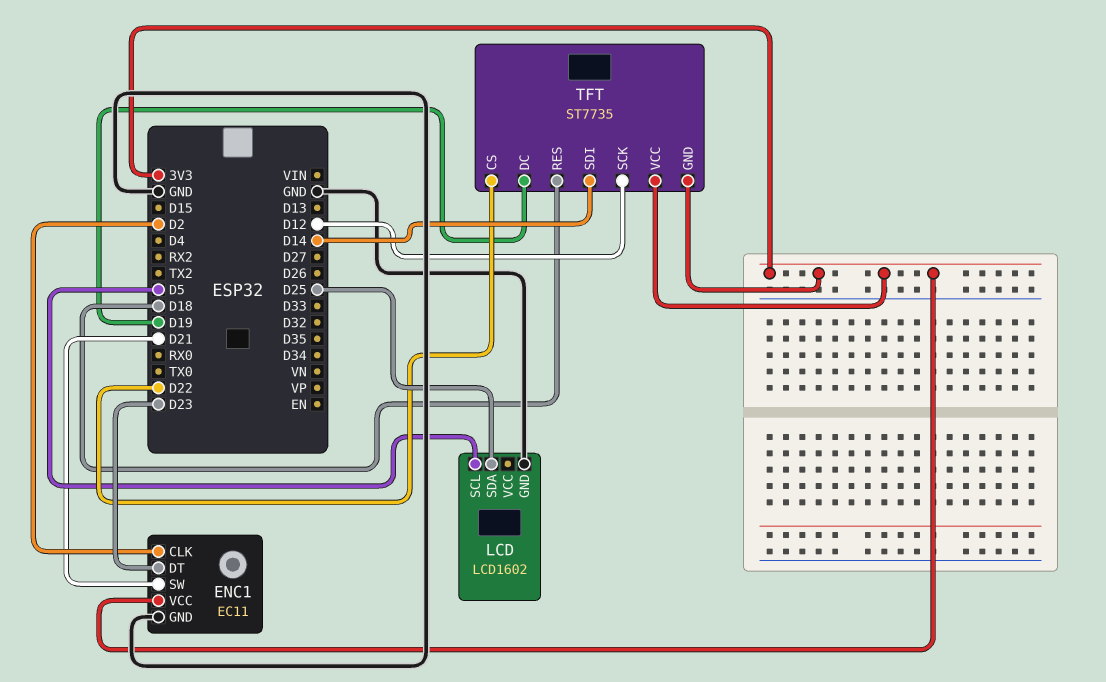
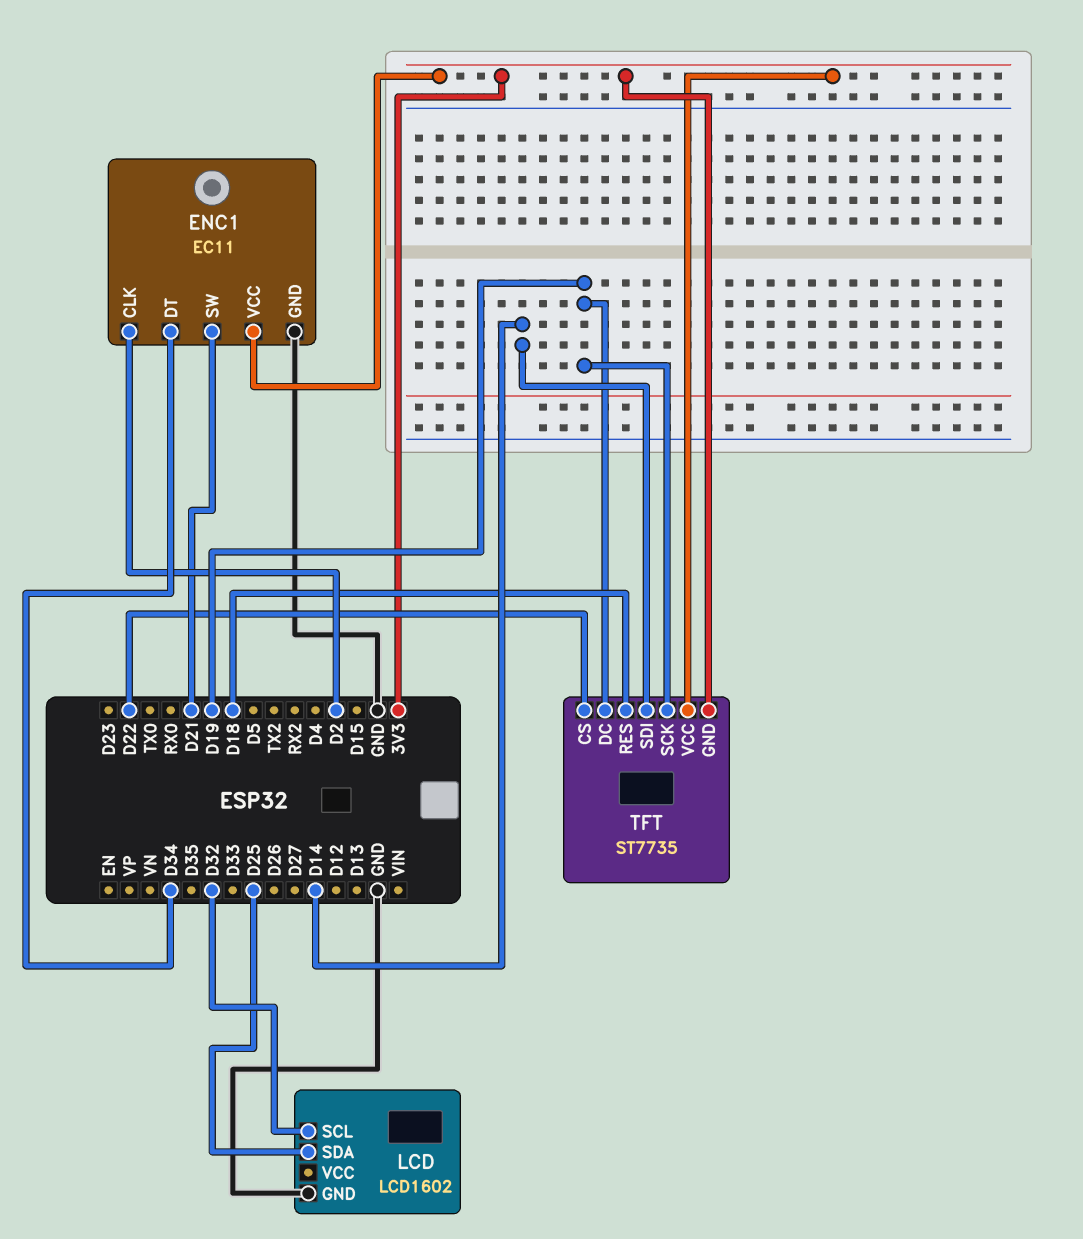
ENC1 pin DT: D23 -> D34
LCD pin SCL: D5 -> D32
TFT pin SCK: D12 -> D19

